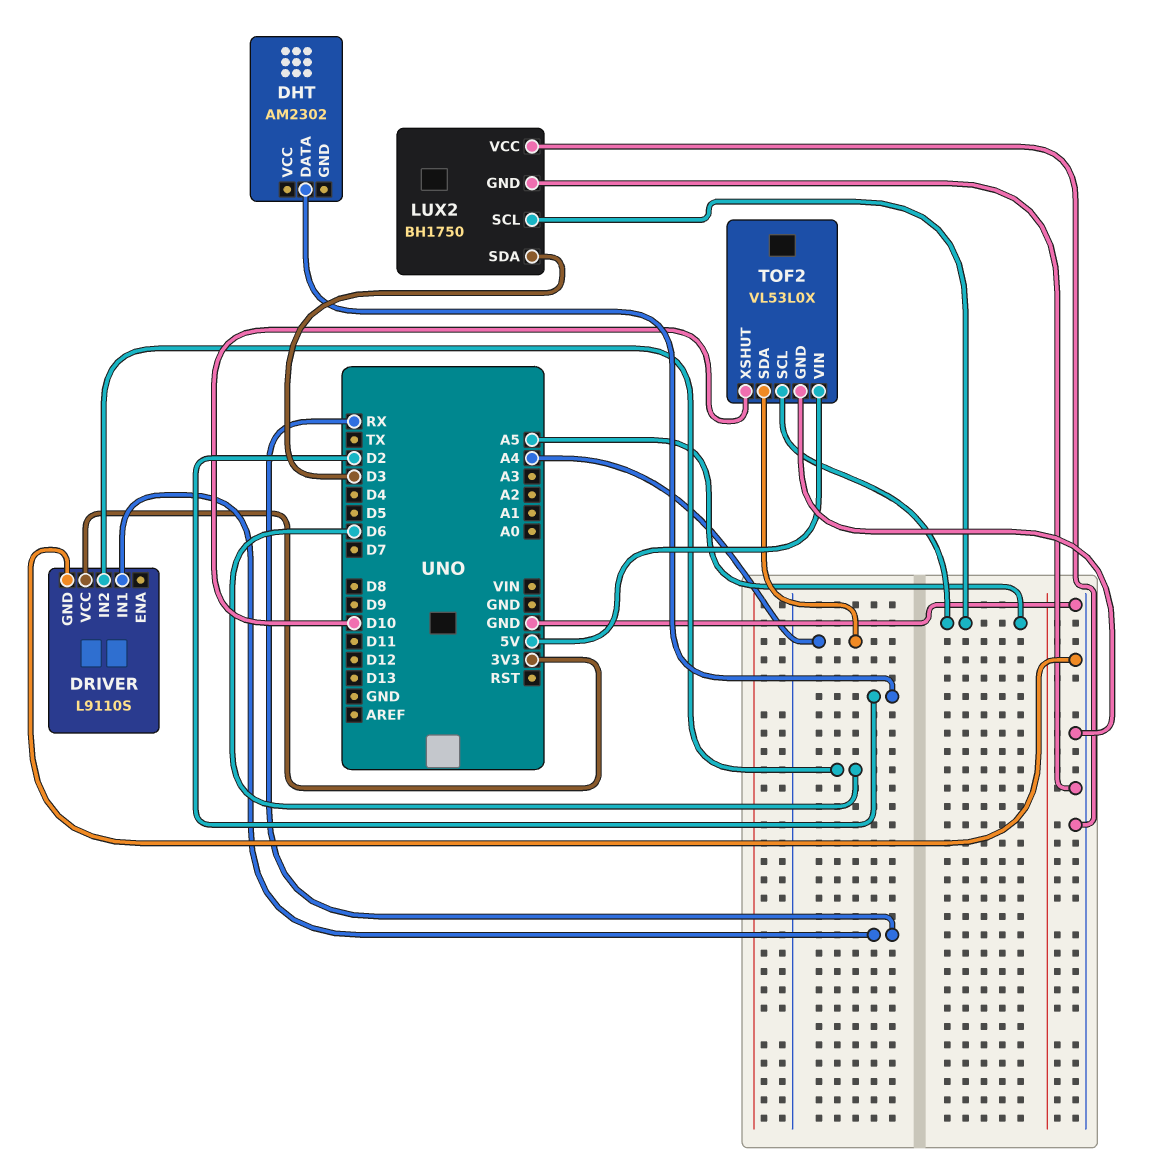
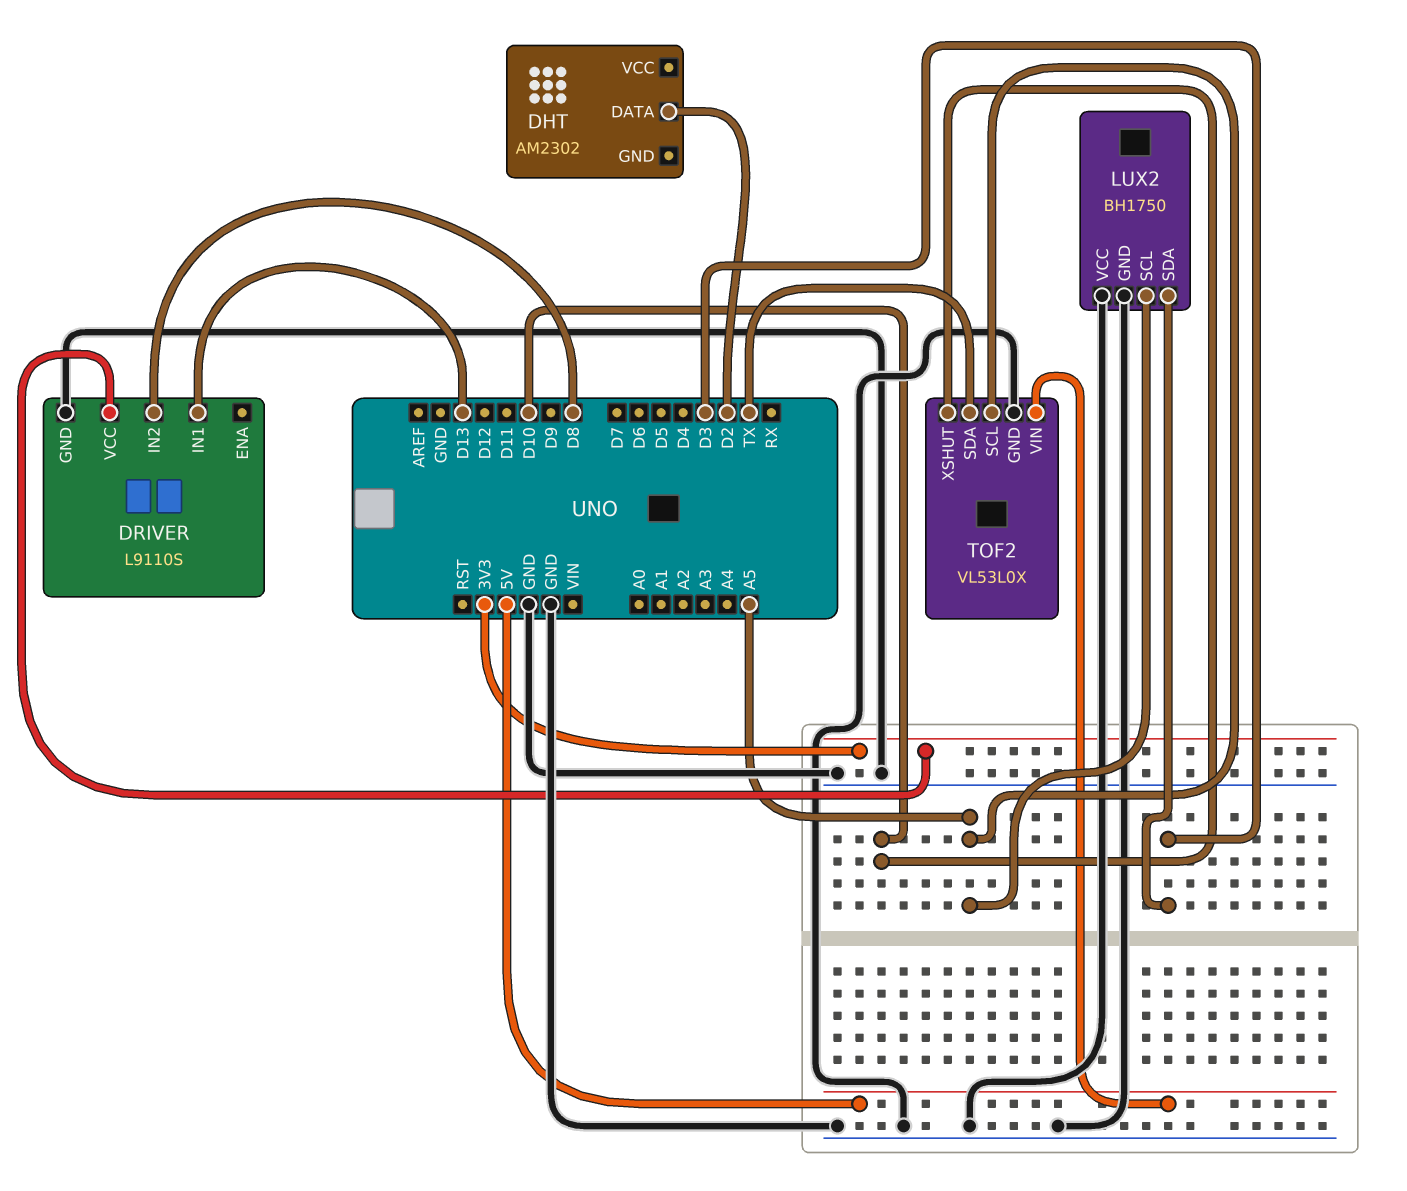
DRIVER pin IN1: RX -> D13
DRIVER pin IN2: D6 -> D8
TOF2 pin SDA: A4 -> TX

